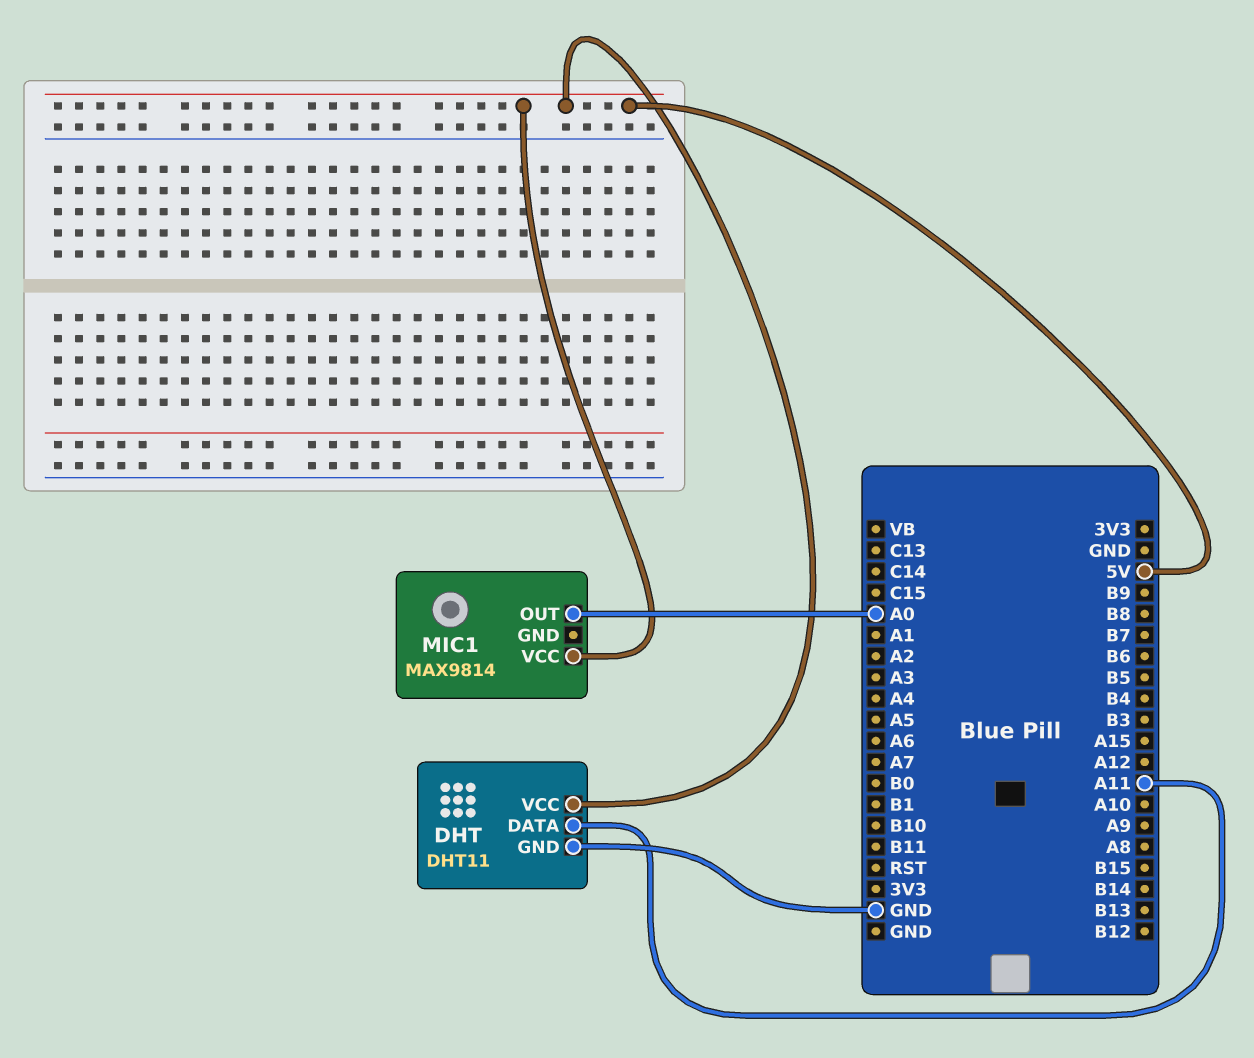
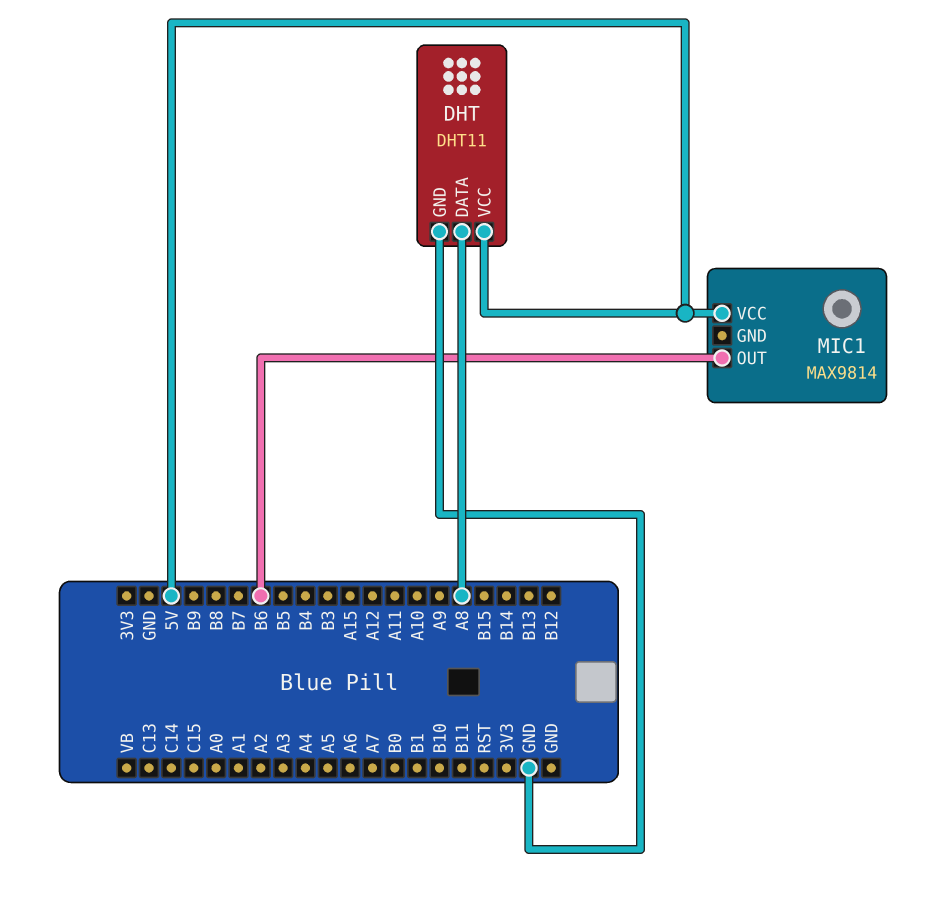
DHT pin DATA: A11 -> A8
MIC1 pin OUT: A0 -> B6

